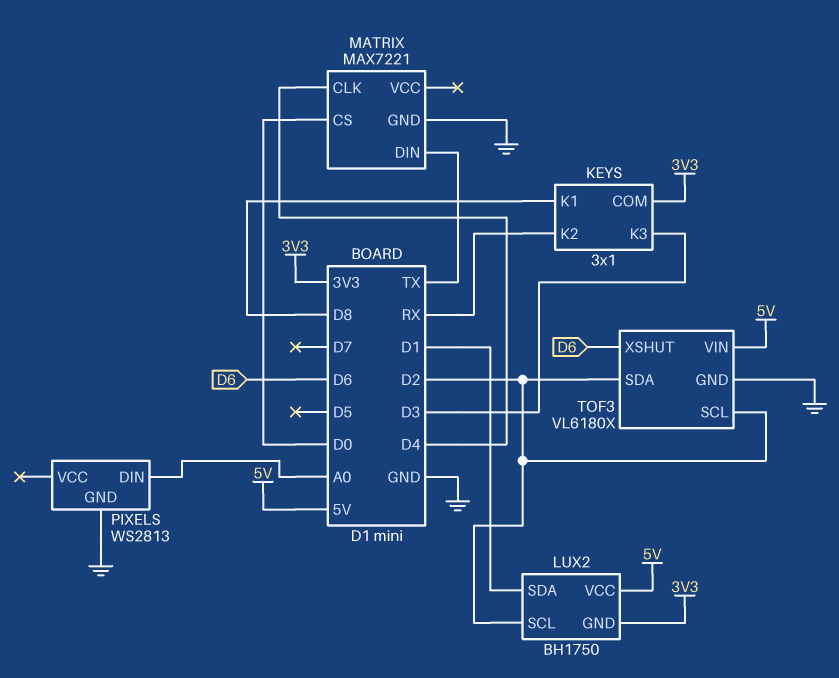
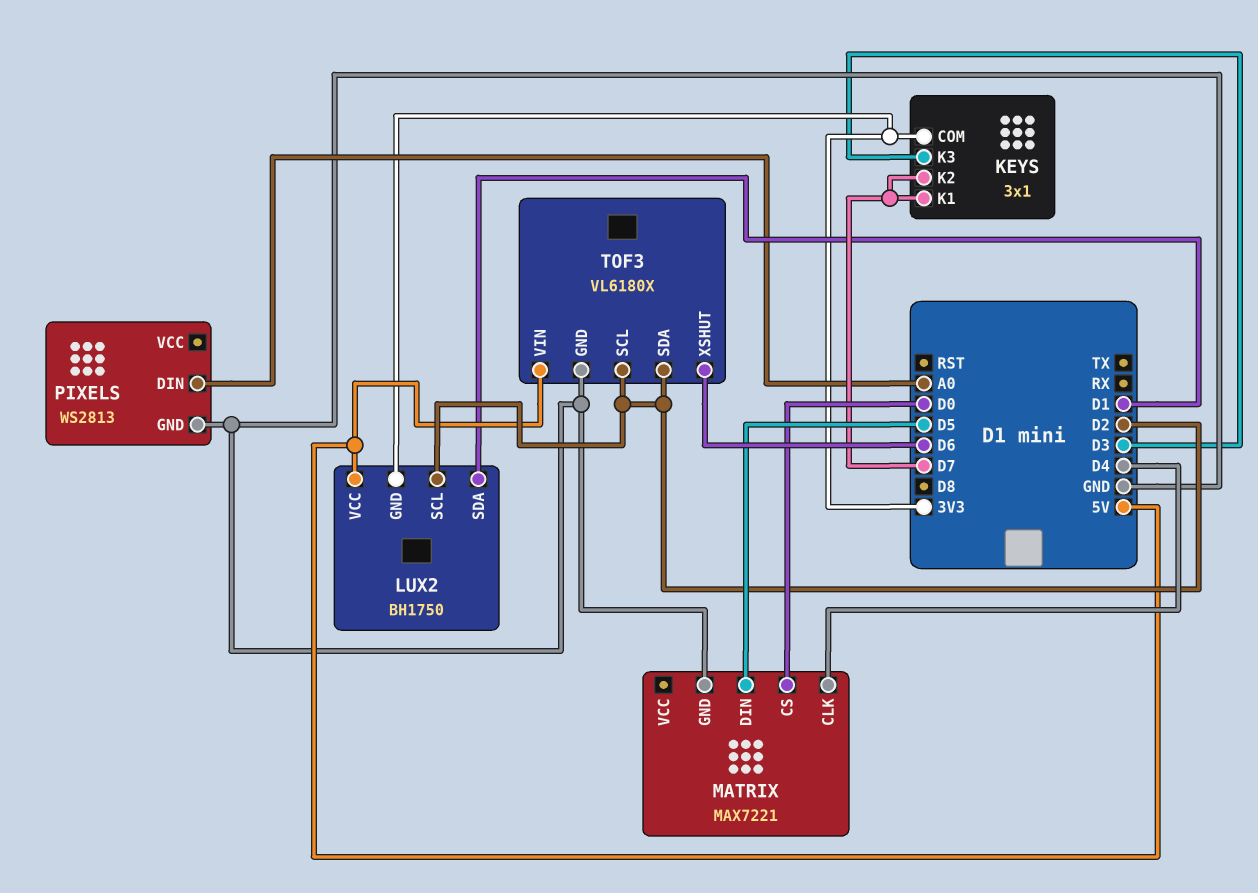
KEYS pin K1: D8 -> D7
KEYS pin K2: RX -> D7
MATRIX pin DIN: TX -> D5

